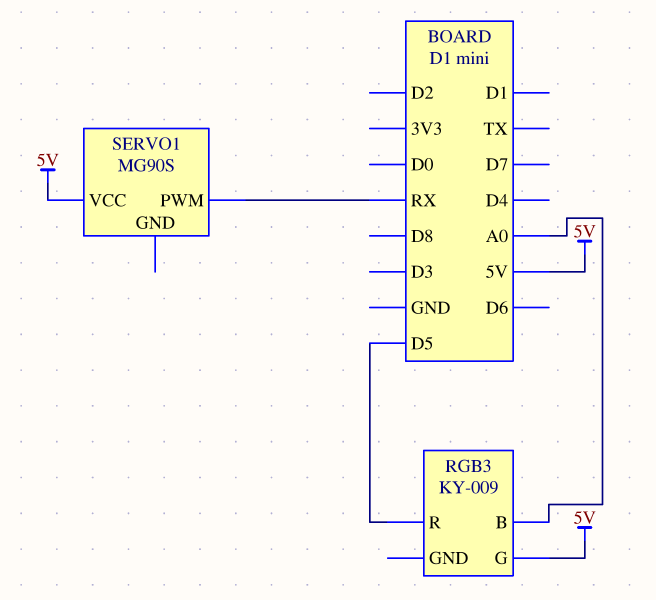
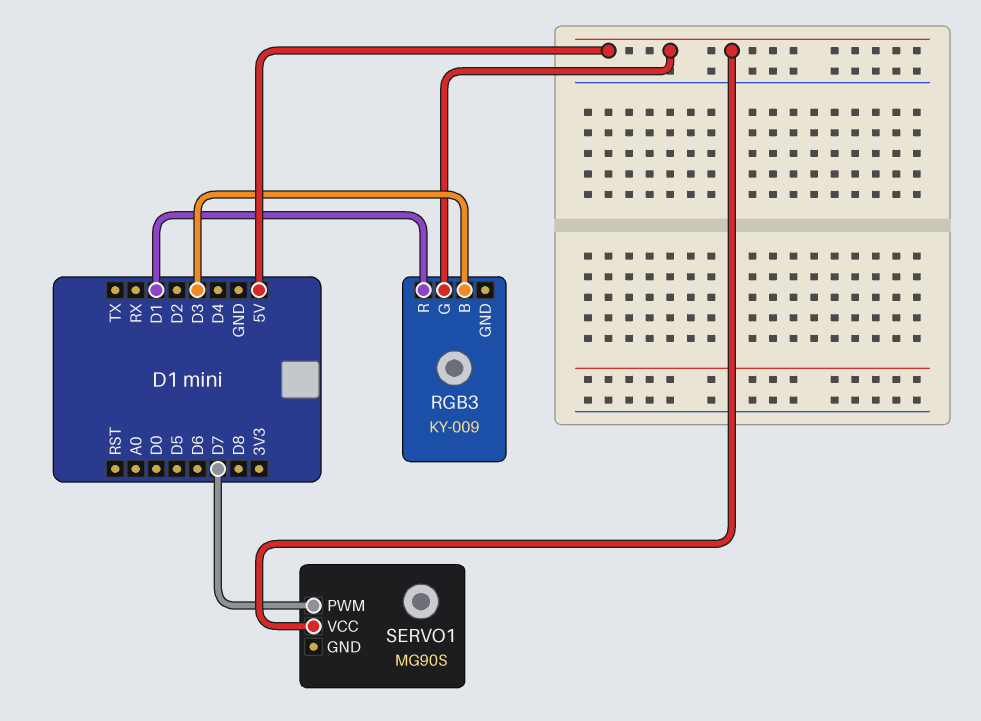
RGB3 pin B: A0 -> D3
RGB3 pin R: D5 -> D1
SERVO1 pin PWM: RX -> D7

